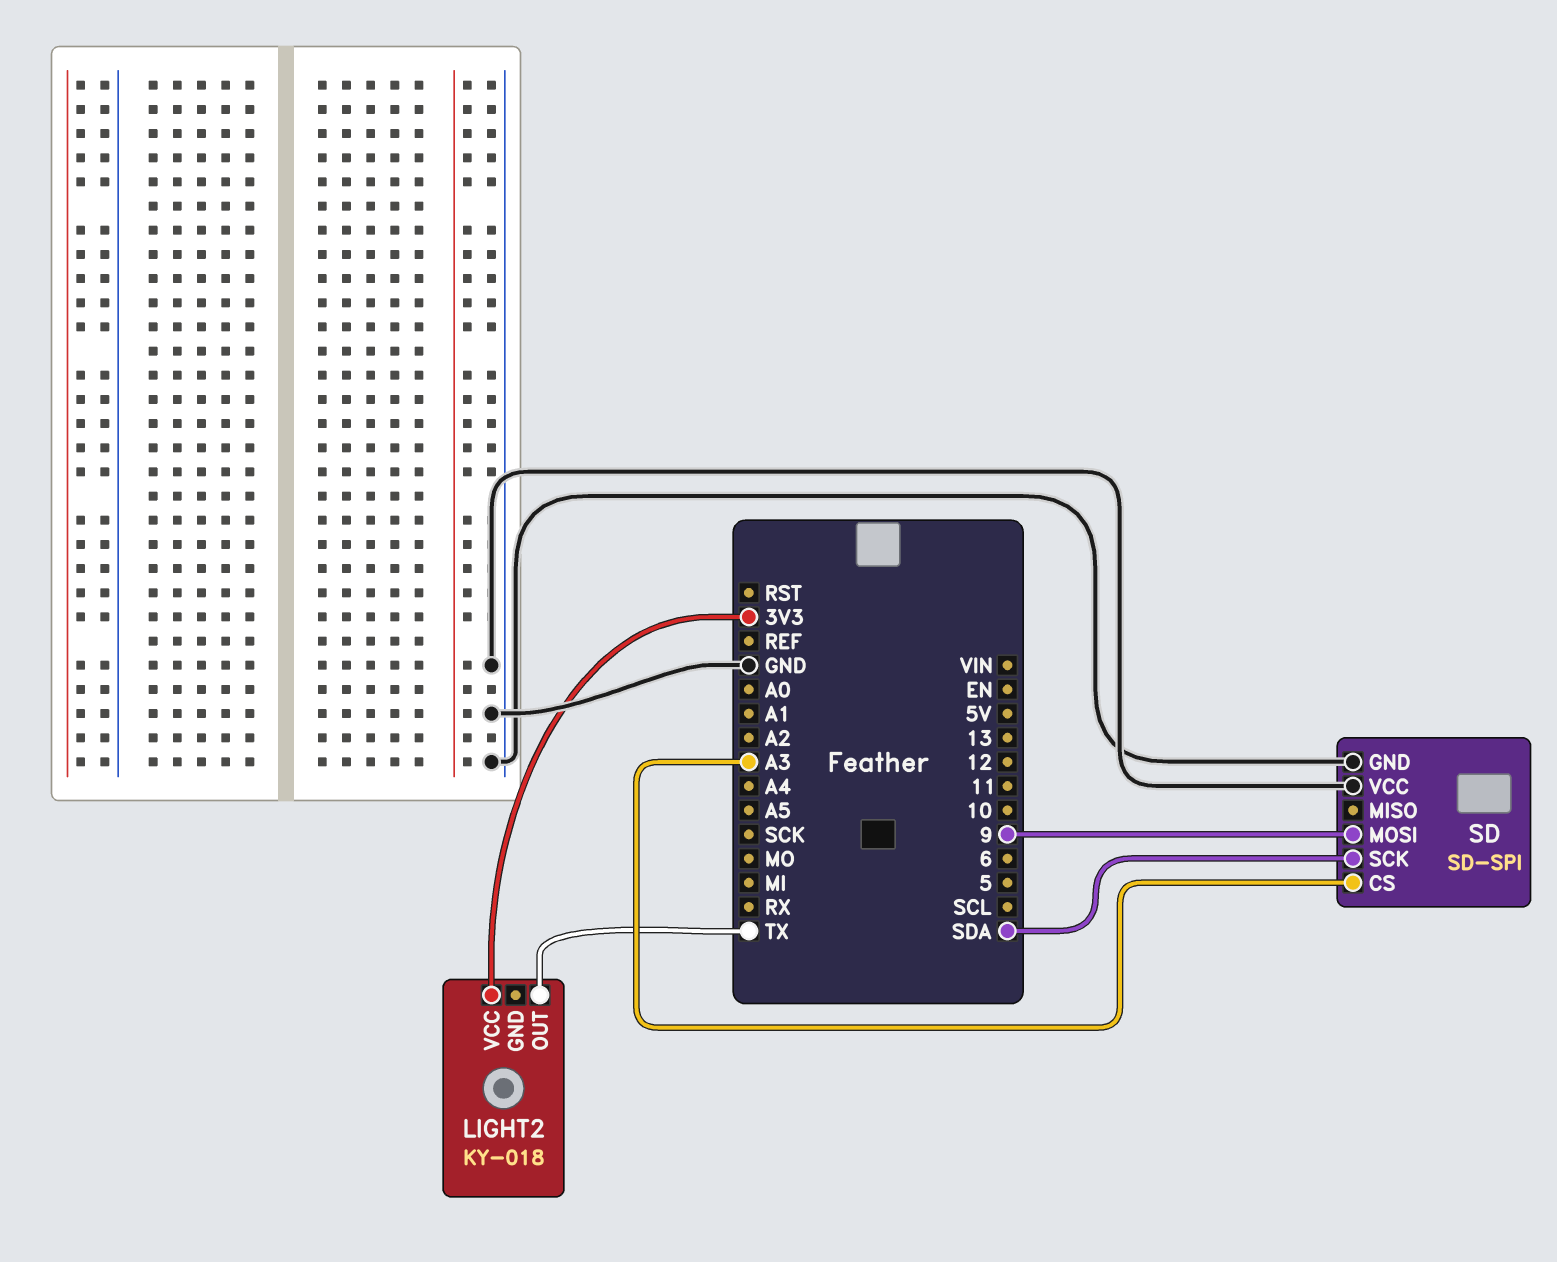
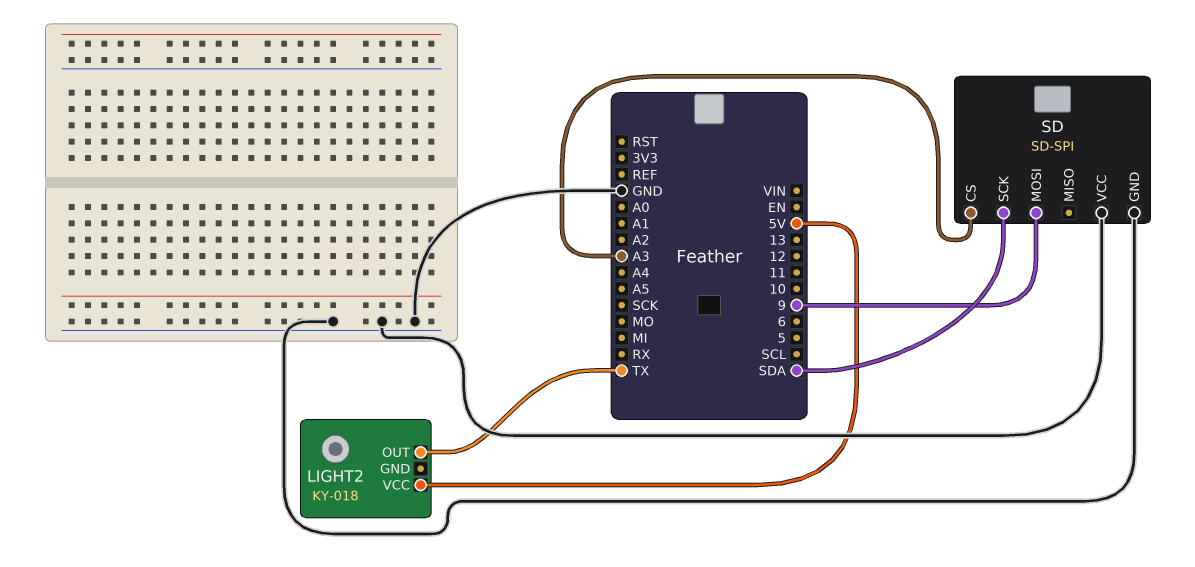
LIGHT2 pin VCC: 3V3 -> 5V

